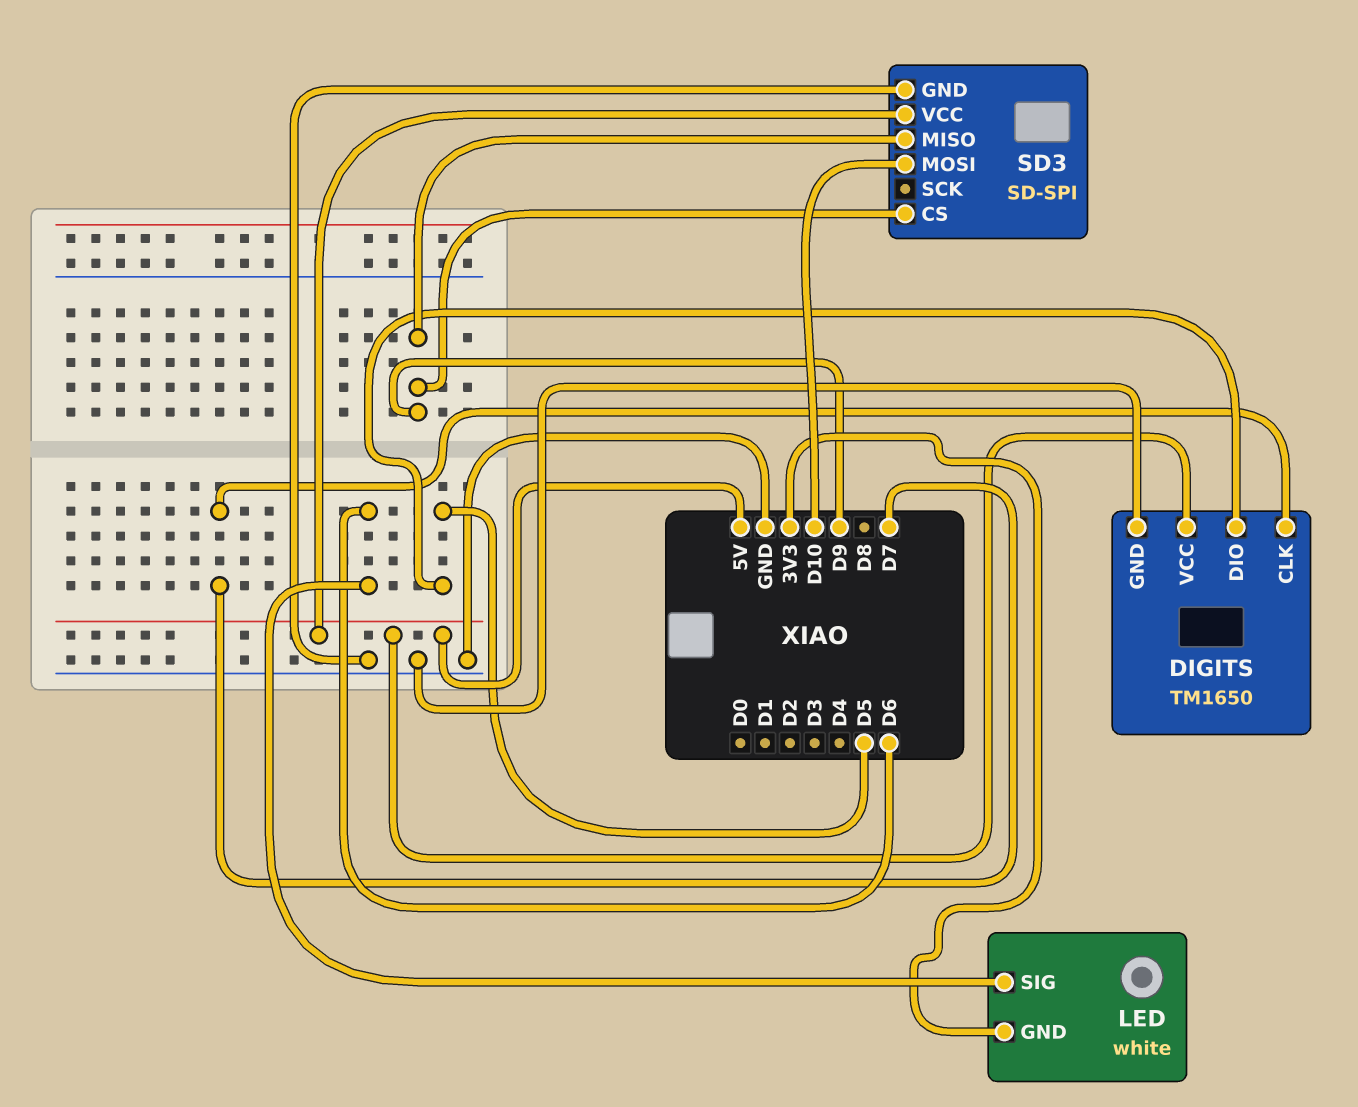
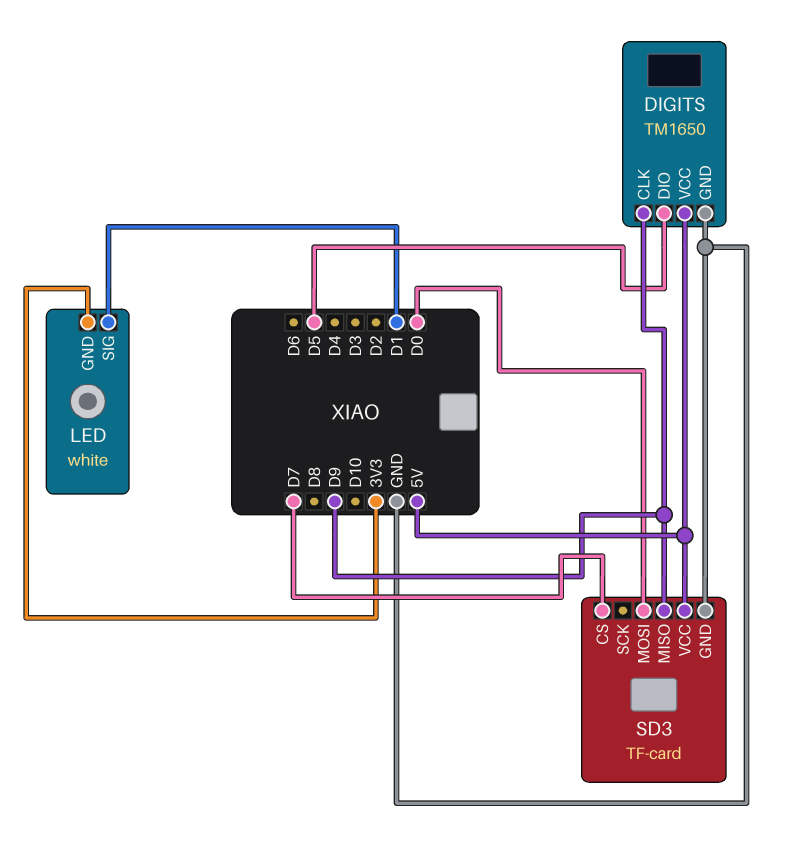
DIGITS pin CLK: D7 -> D9
LED pin SIG: D6 -> D1
SD3: SD-SPI -> TF-card
SD3 pin CS: D9 -> D7
SD3 pin MOSI: D10 -> D0

